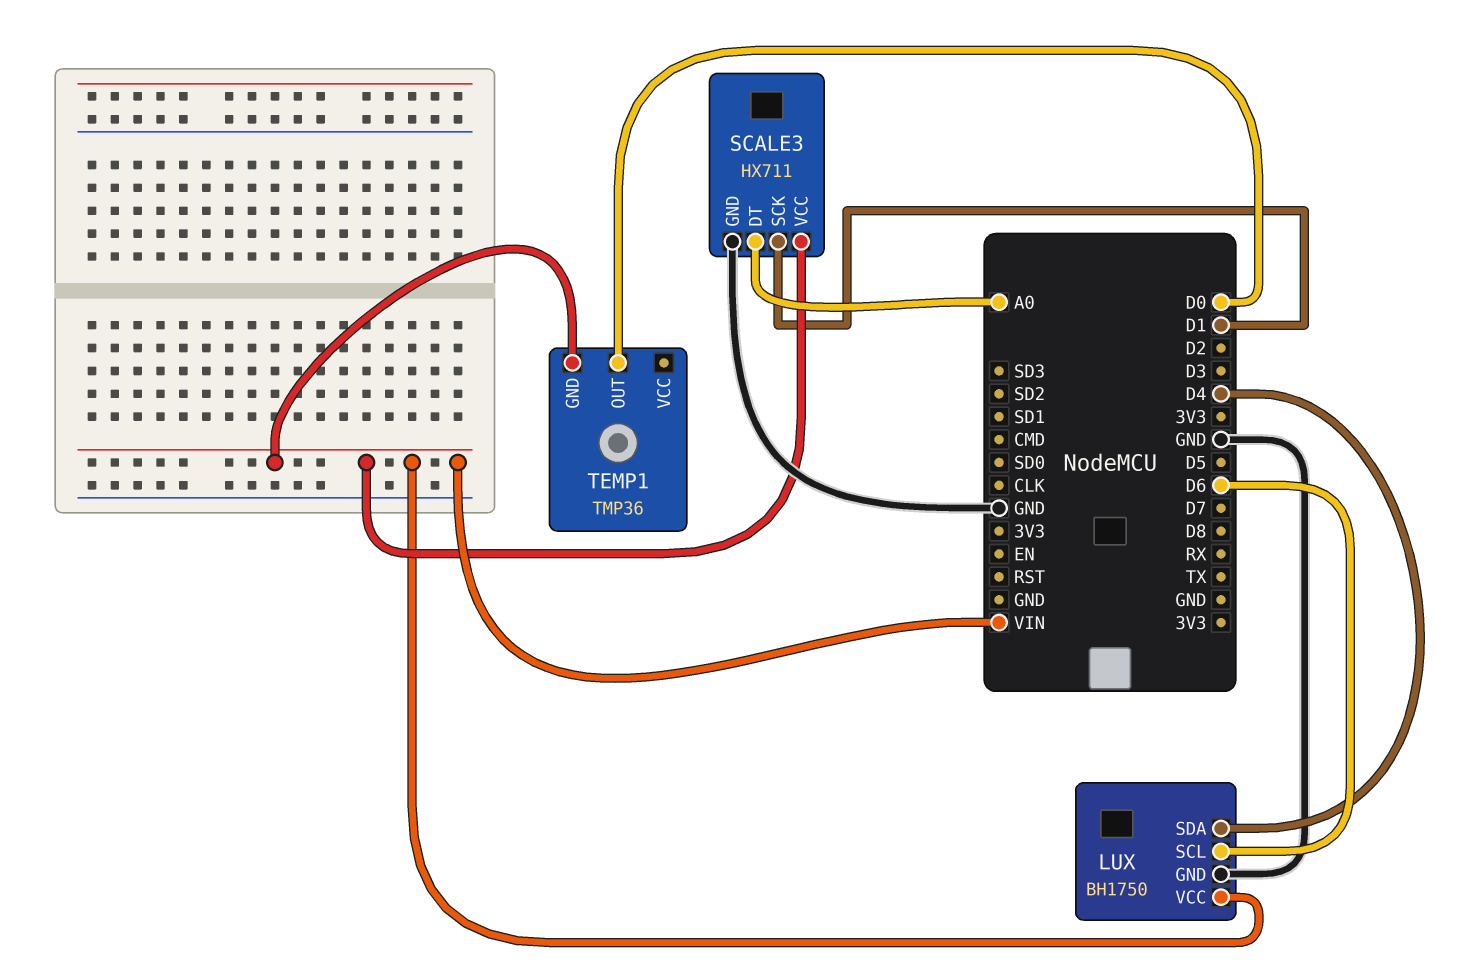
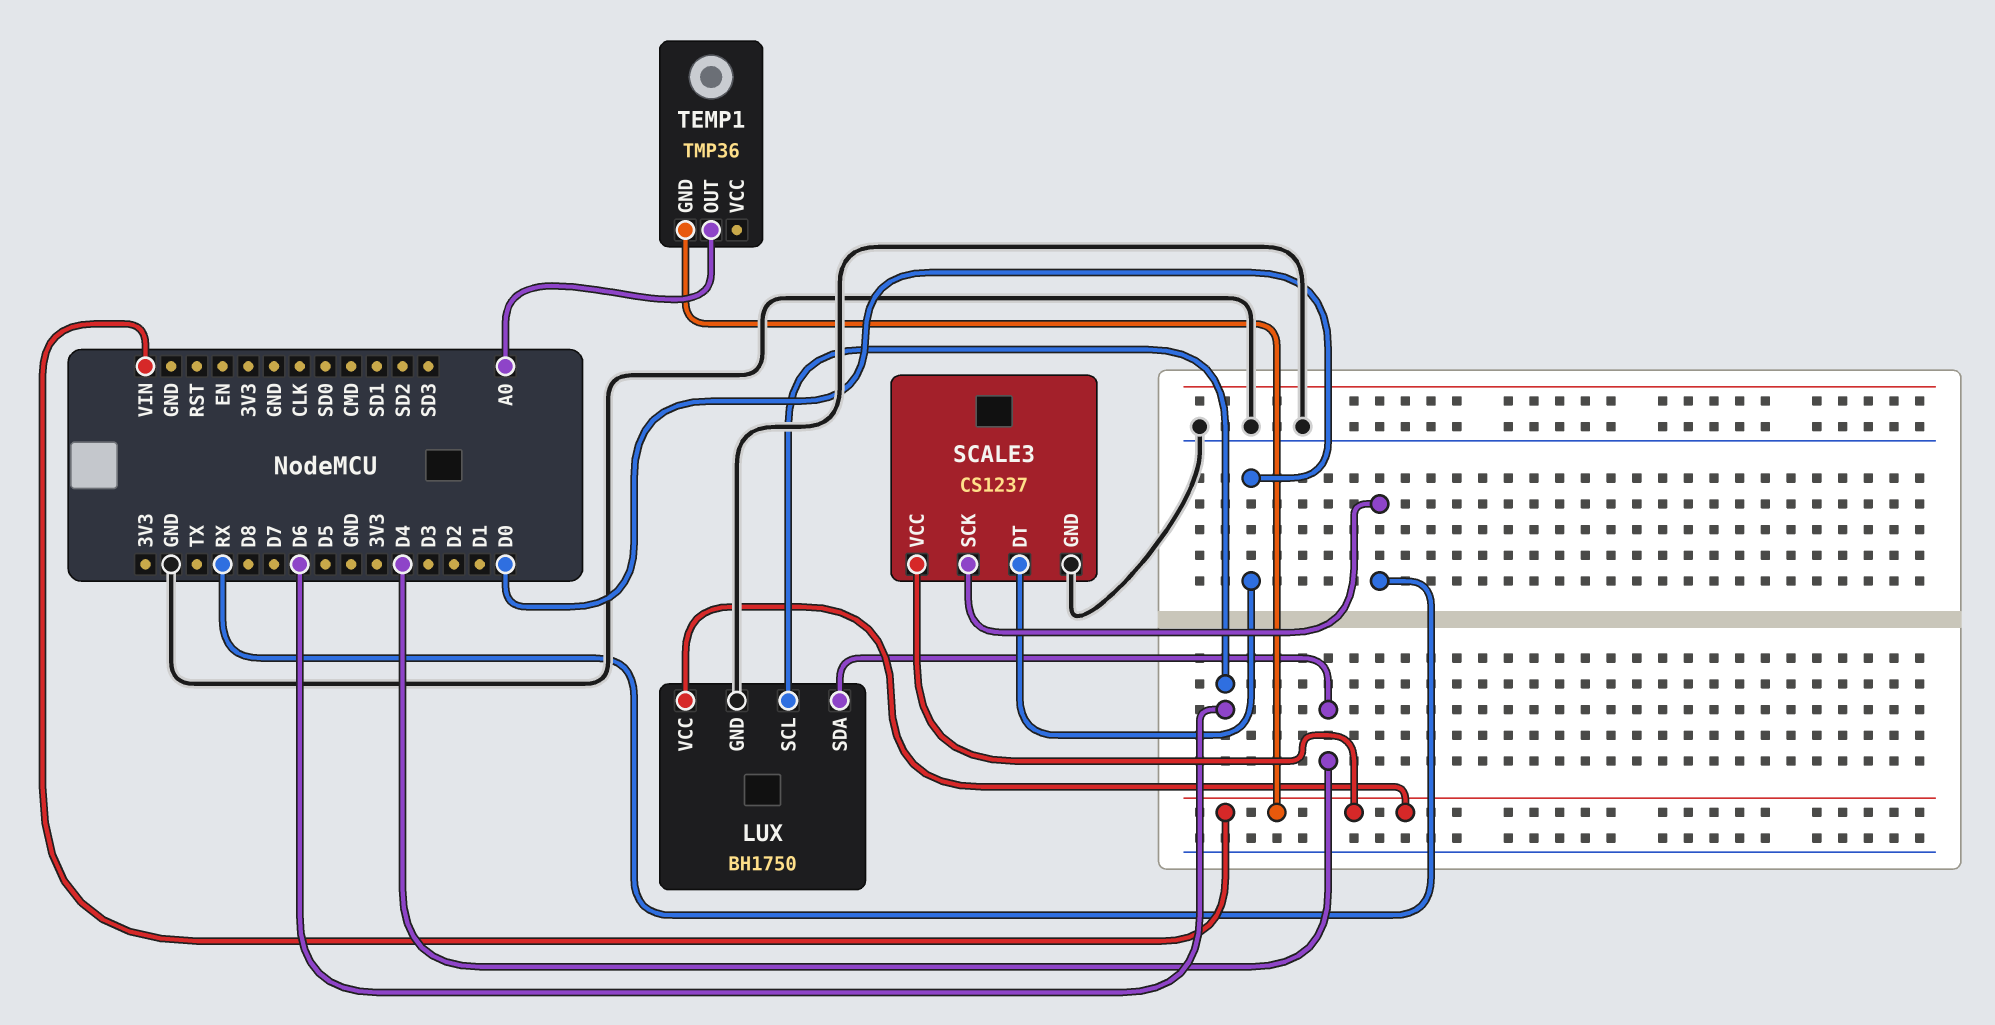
SCALE3: HX711 -> CS1237
SCALE3 pin DT: A0 -> D0
SCALE3 pin SCK: D1 -> RX
TEMP1 pin OUT: D0 -> A0

